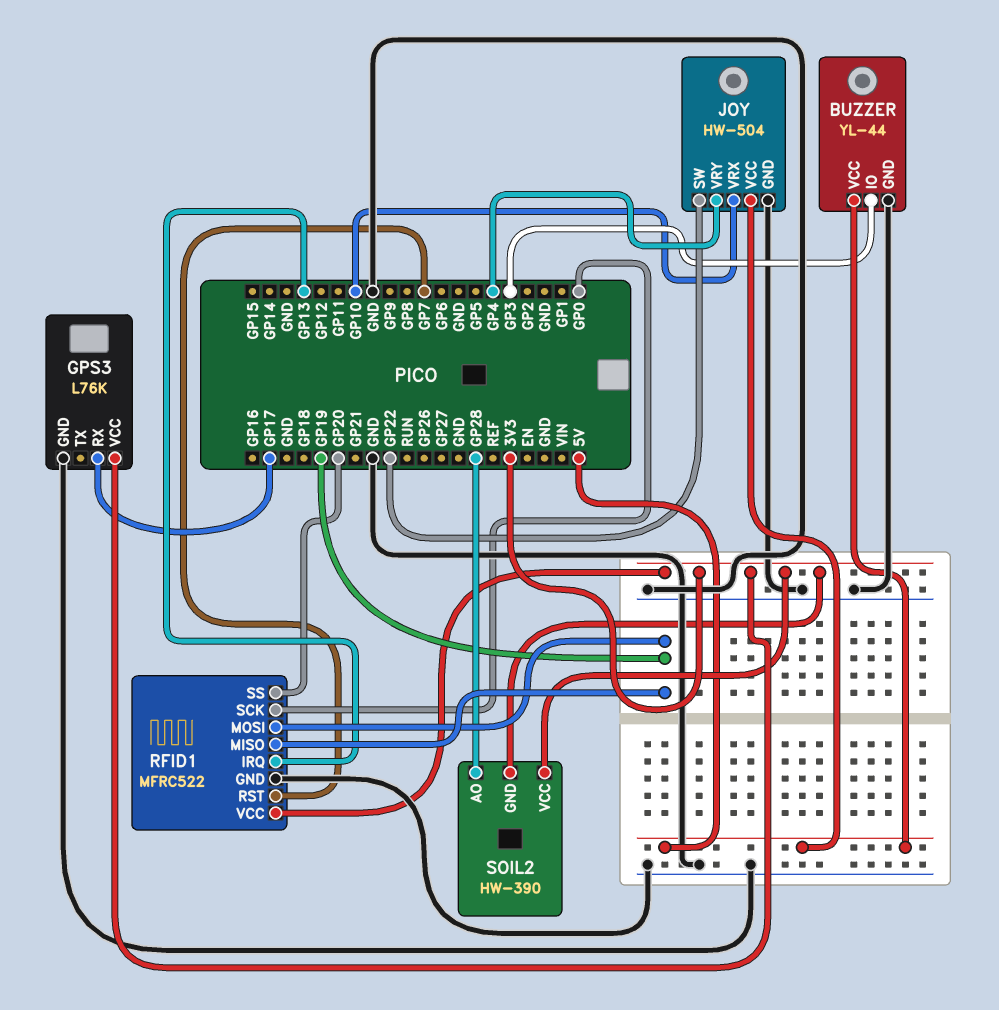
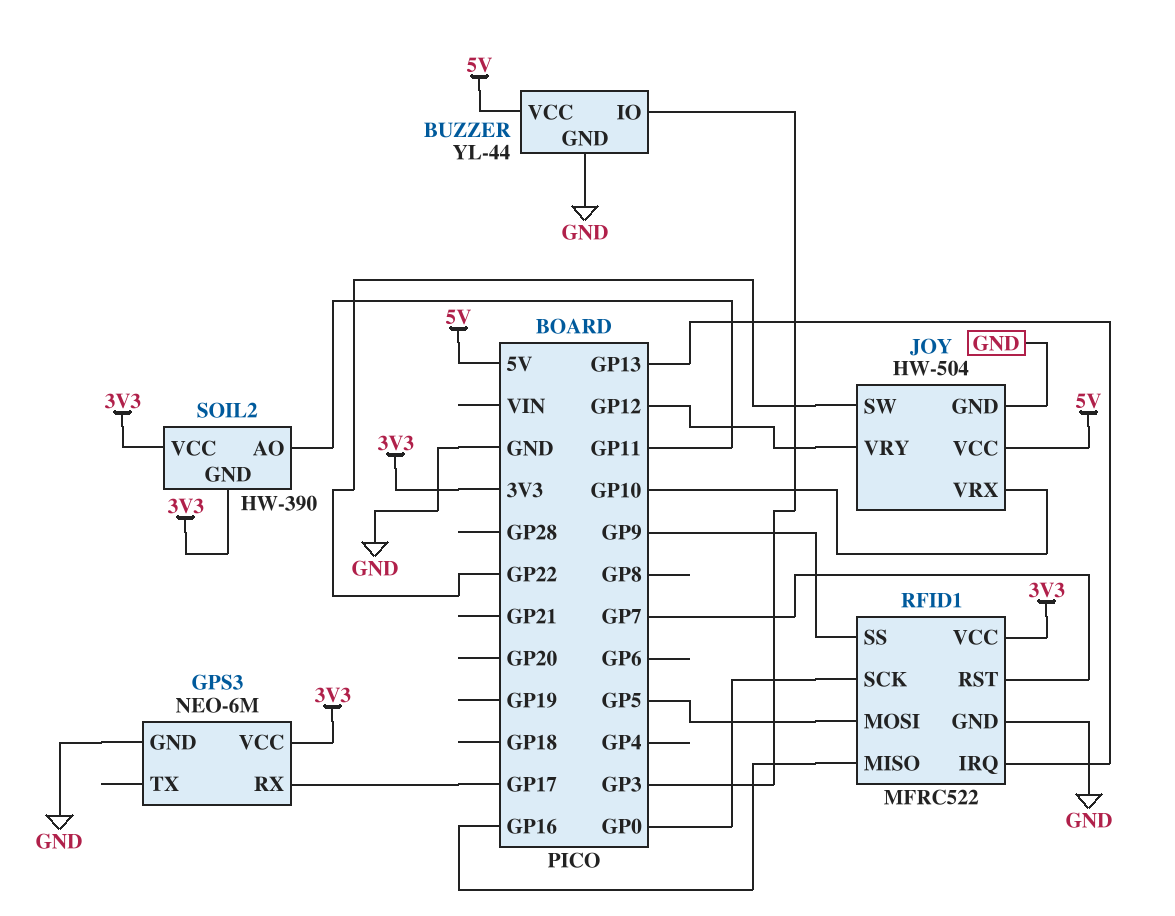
GPS3: L76K -> NEO-6M
JOY pin VRY: GP4 -> GP12
RFID1 pin MISO: GP19 -> GP16
RFID1 pin MOSI: GP19 -> GP5
RFID1 pin SS: GP20 -> GP9
SOIL2 pin AO: GP28 -> GP11

